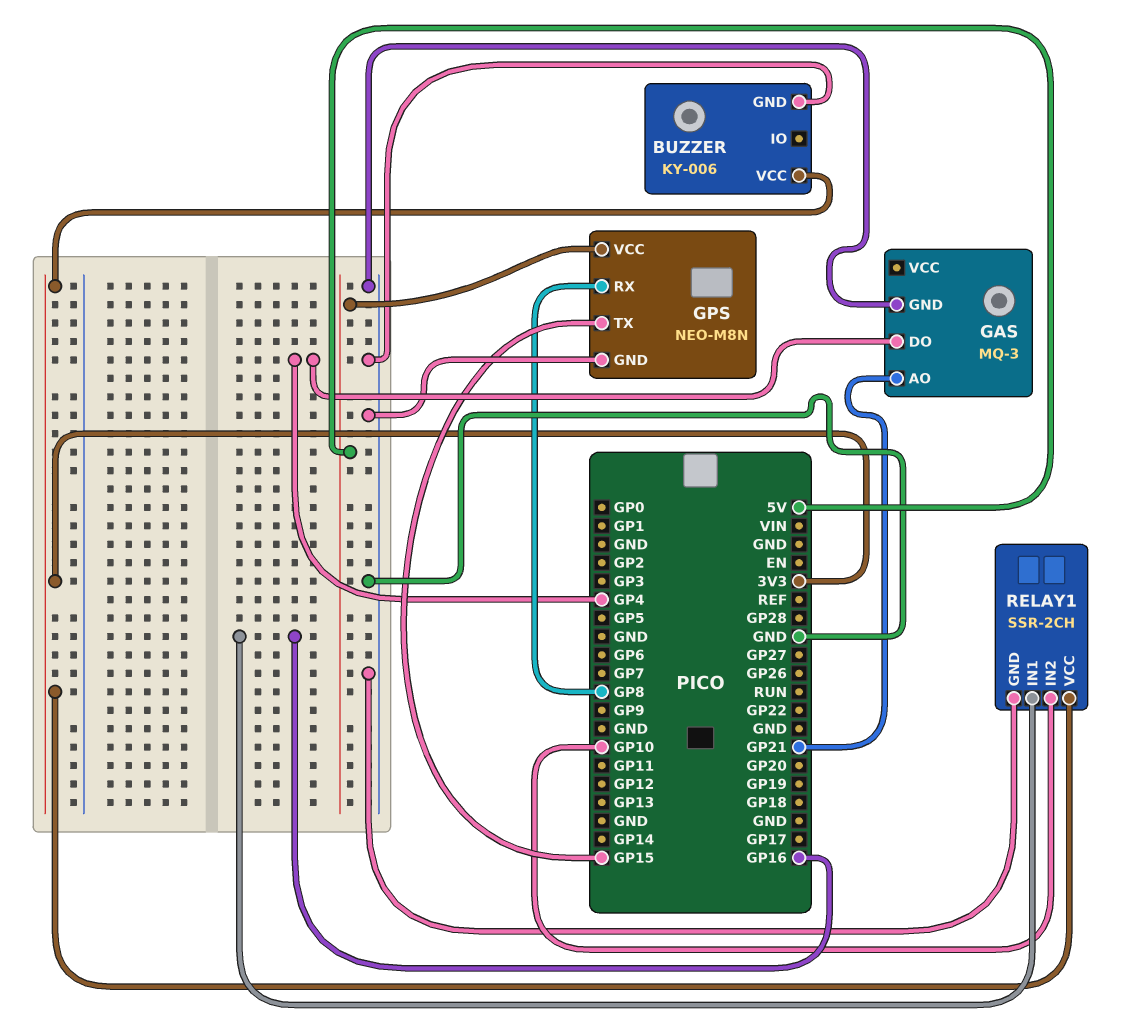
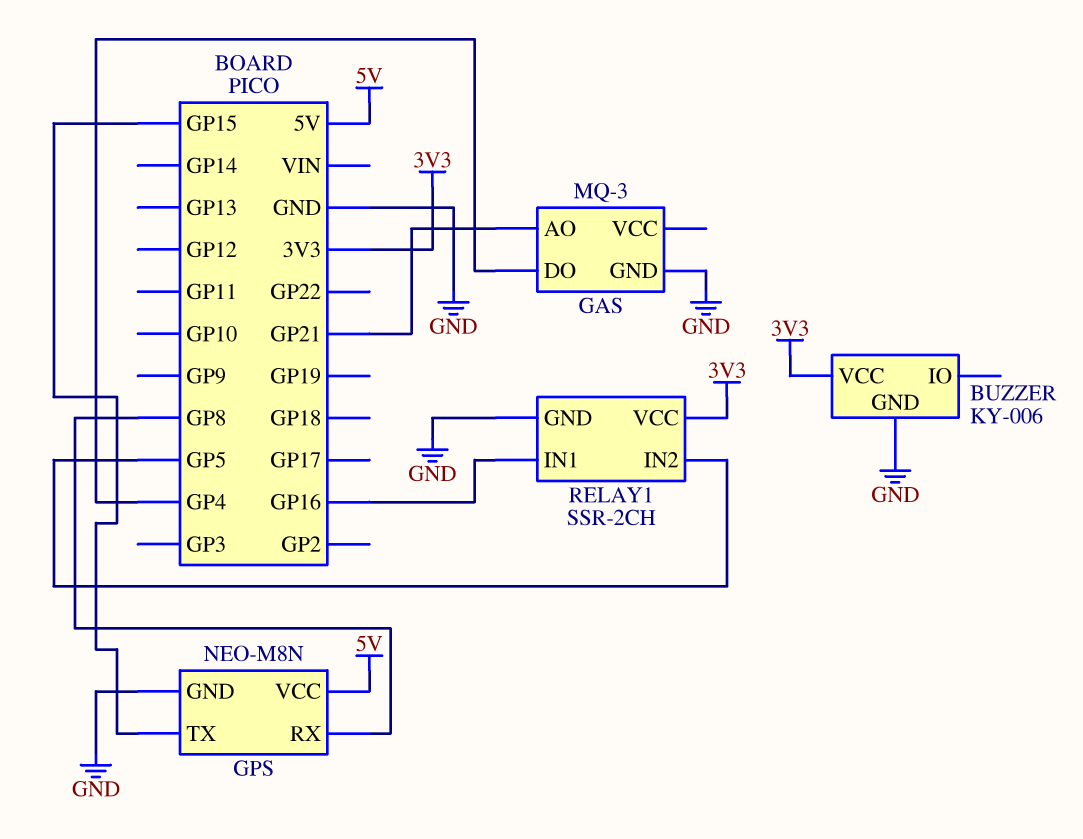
RELAY1 pin IN2: GP10 -> GP5

